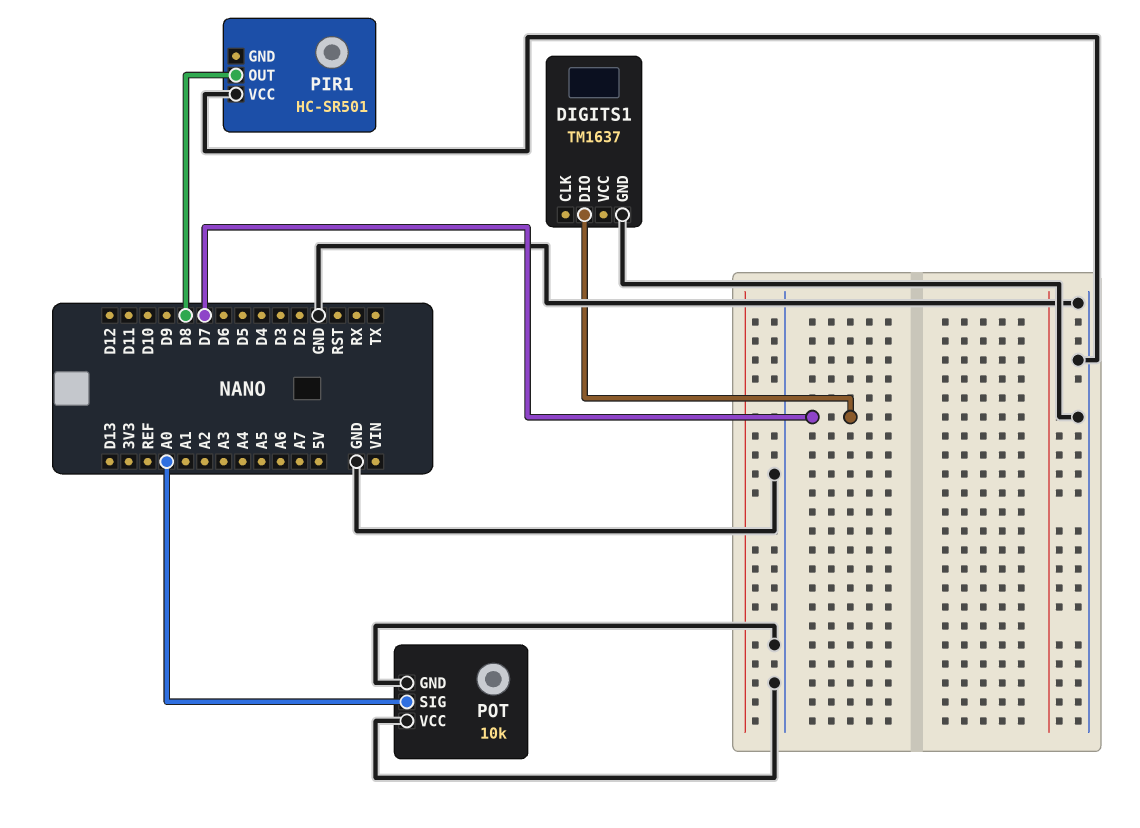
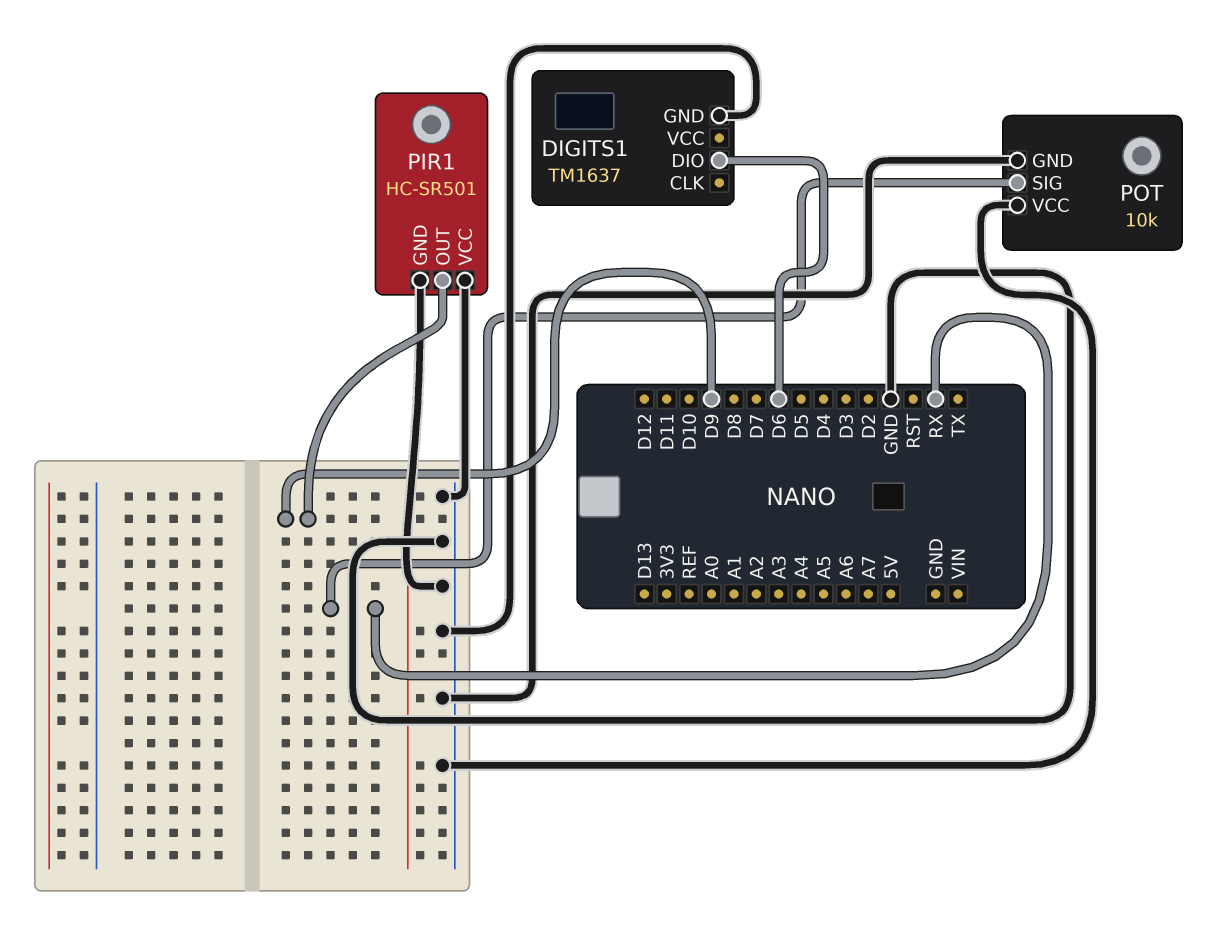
DIGITS1 pin DIO: D7 -> D6
PIR1 pin GND: none -> GND
PIR1 pin OUT: D8 -> D9
POT pin SIG: A0 -> RX

